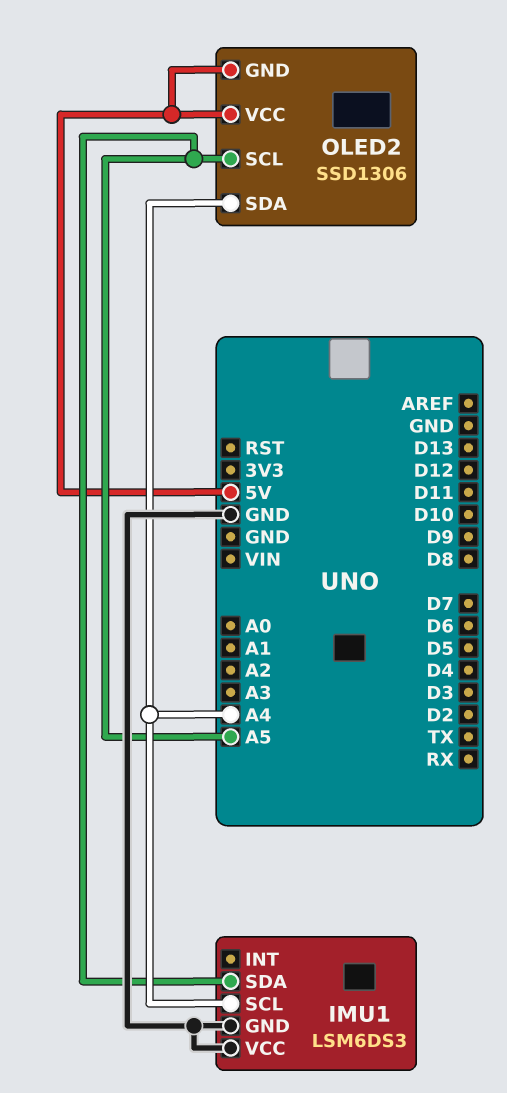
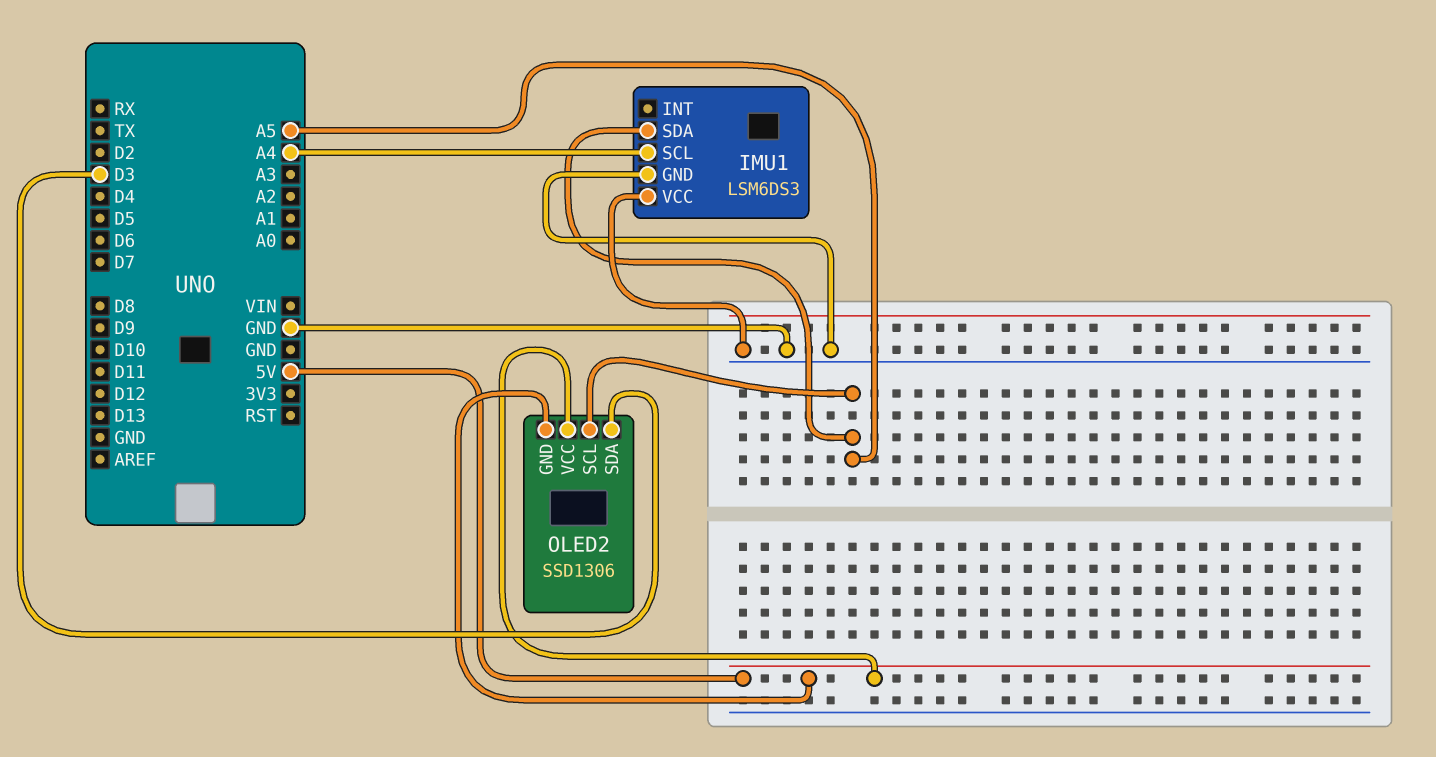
OLED2 pin SDA: A4 -> D3

